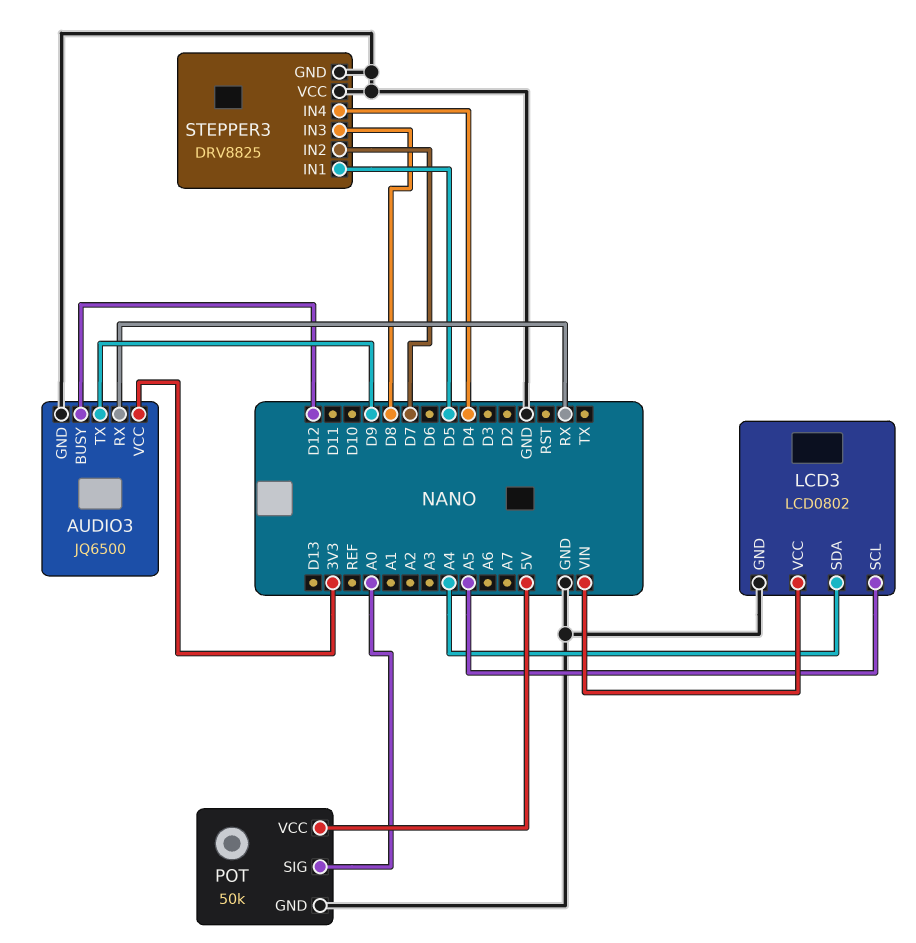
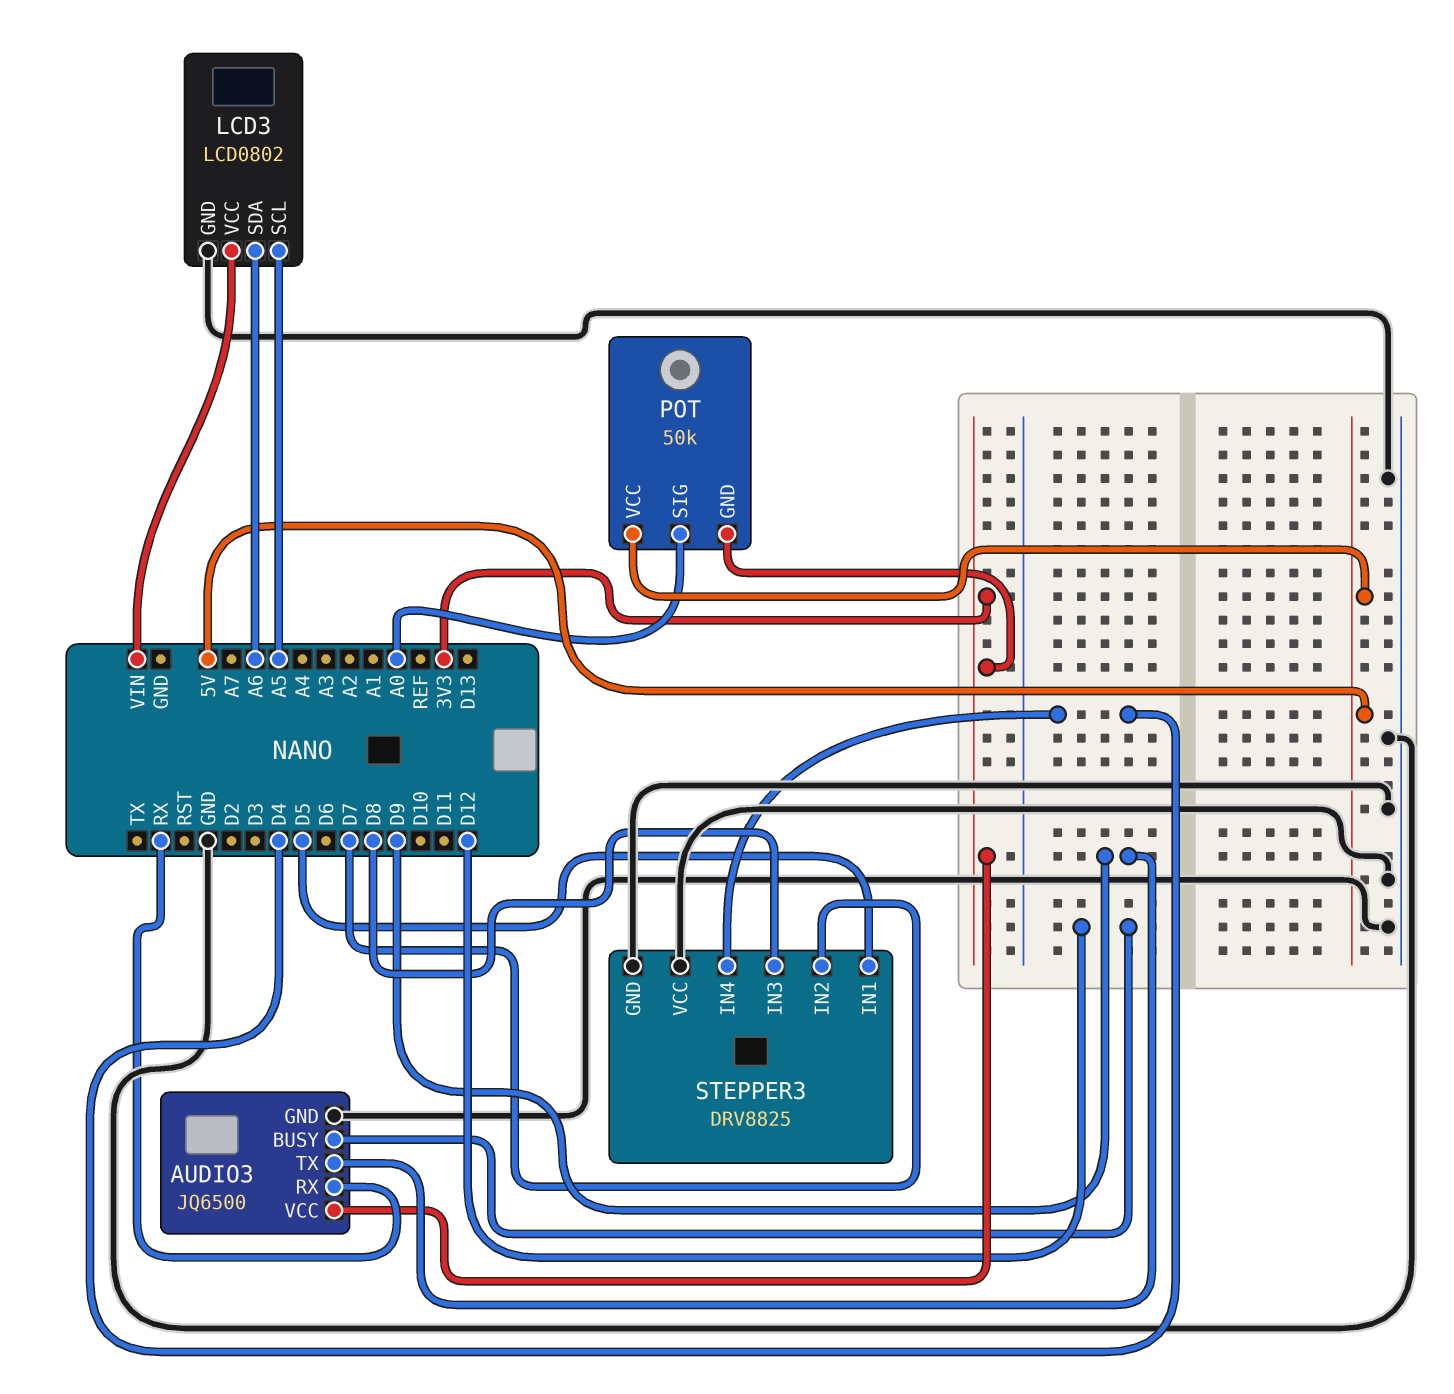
LCD3 pin SDA: A4 -> A6
POT pin GND: GND -> 3V3

